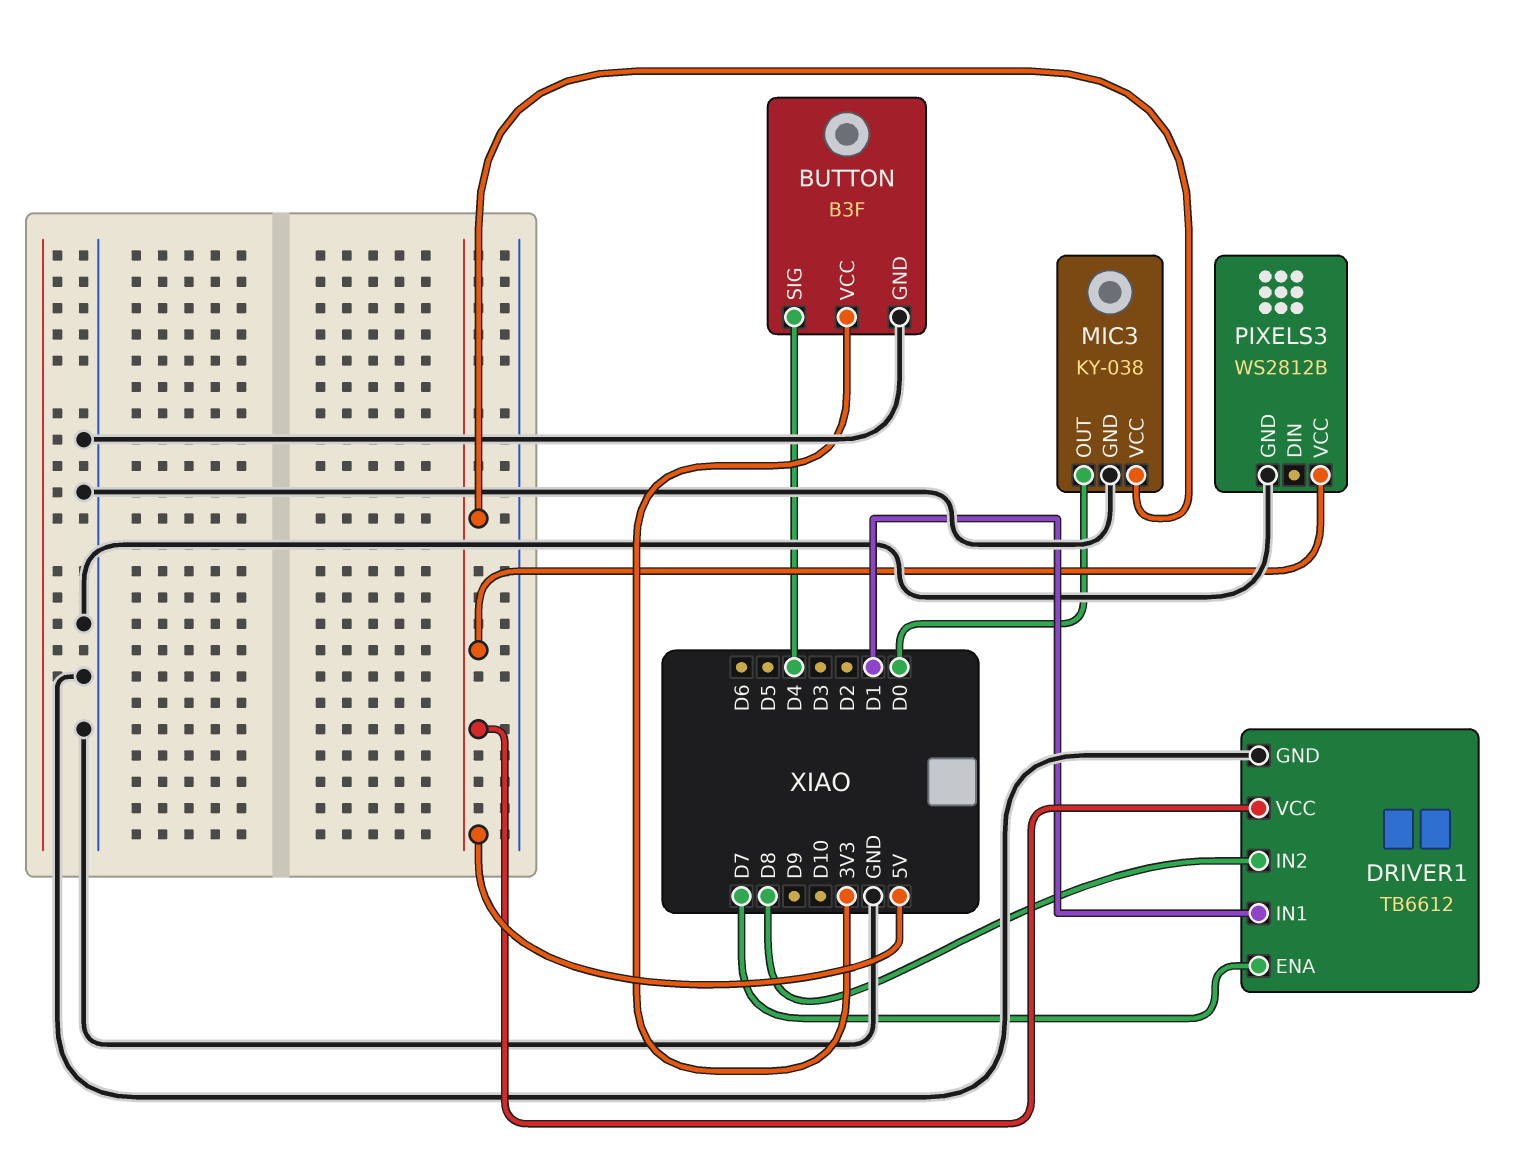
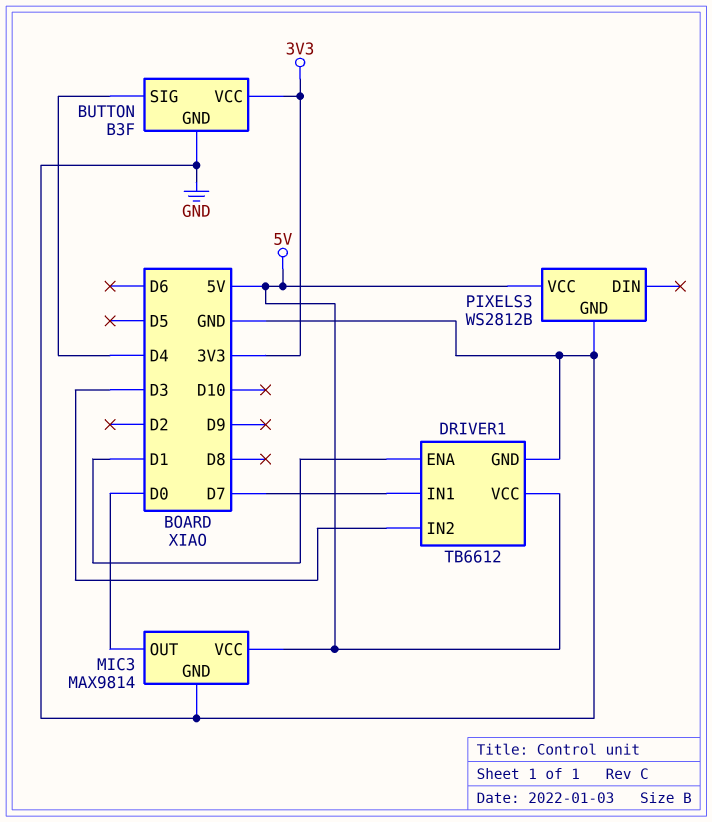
DRIVER1 pin ENA: D7 -> D1
DRIVER1 pin IN1: D1 -> D7
DRIVER1 pin IN2: D8 -> D3
MIC3: KY-038 -> MAX9814

